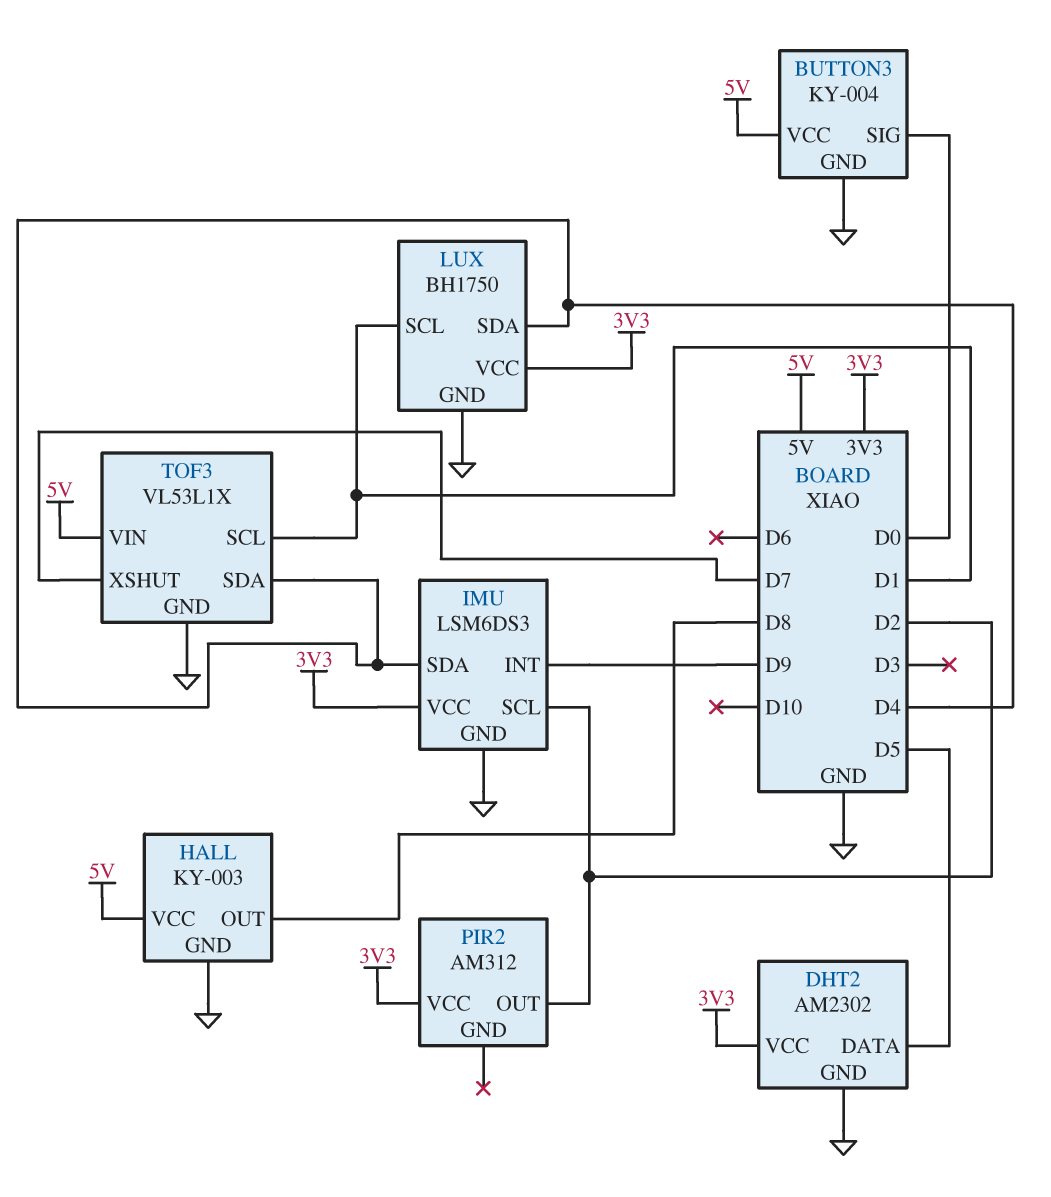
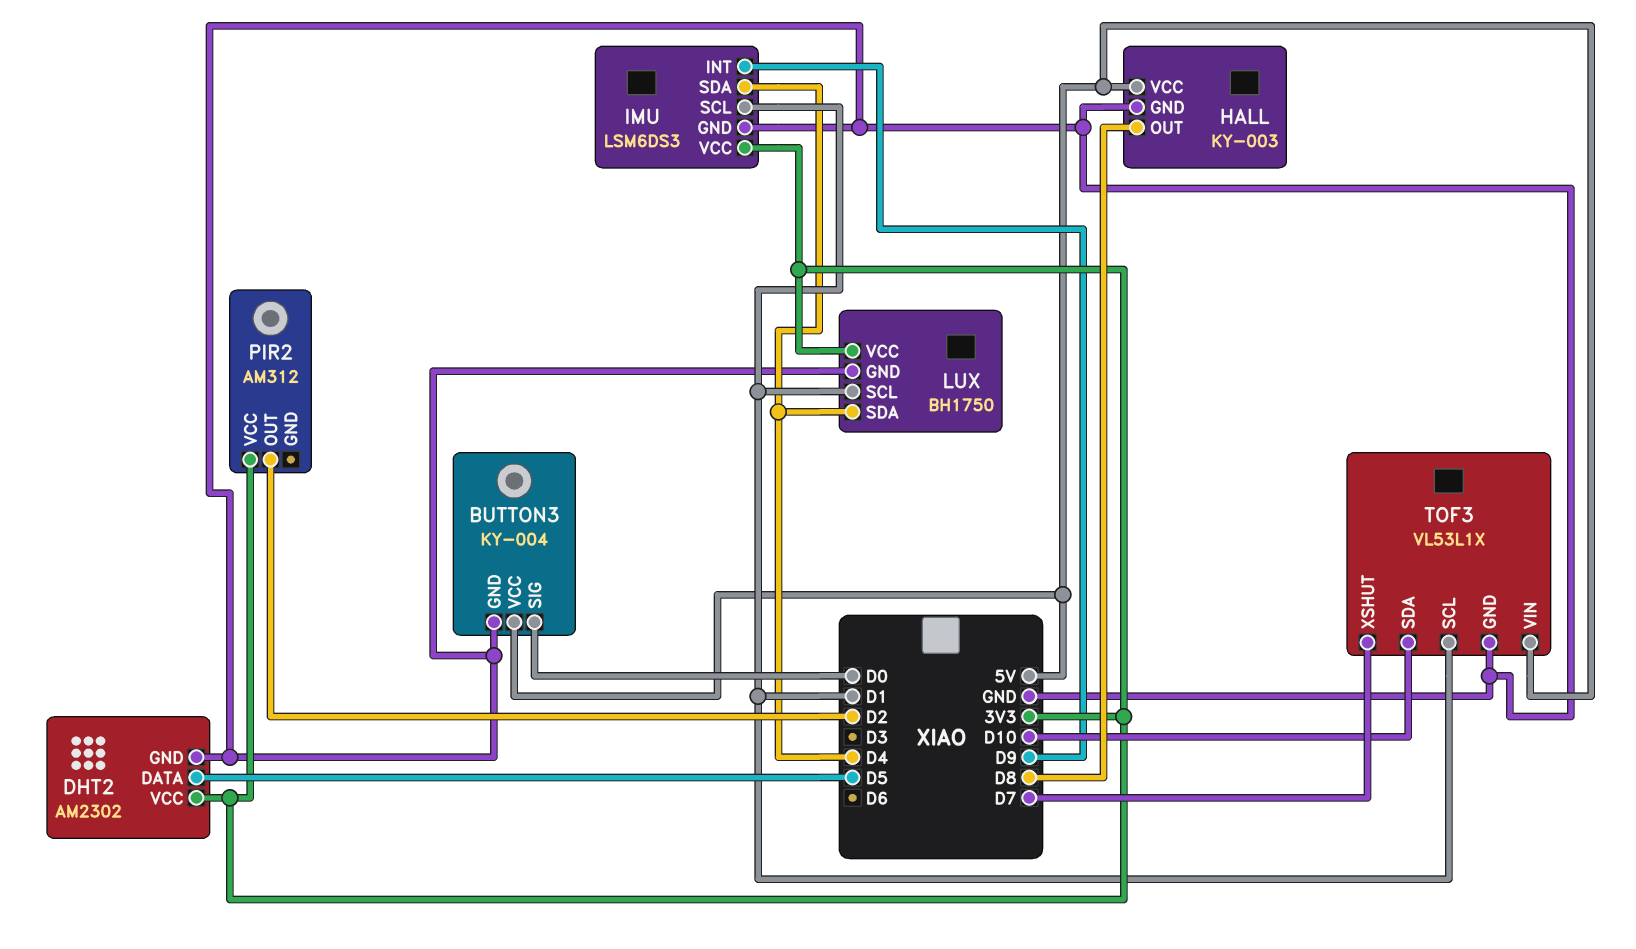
IMU pin SCL: D2 -> D1
TOF3 pin SDA: D4 -> D10

